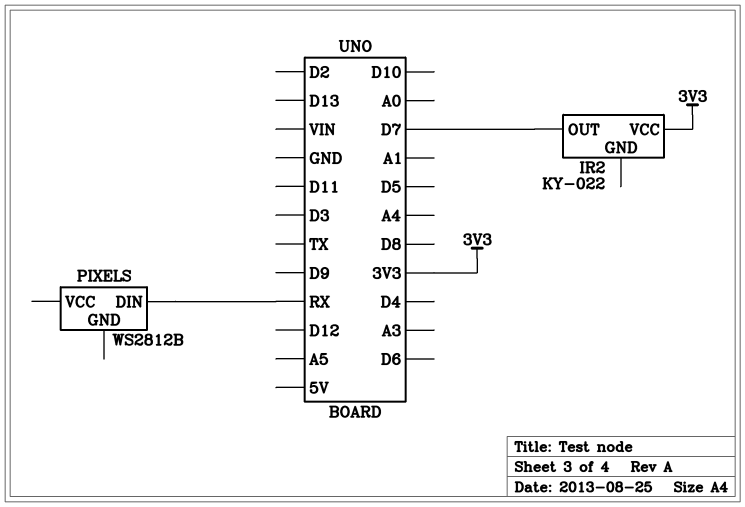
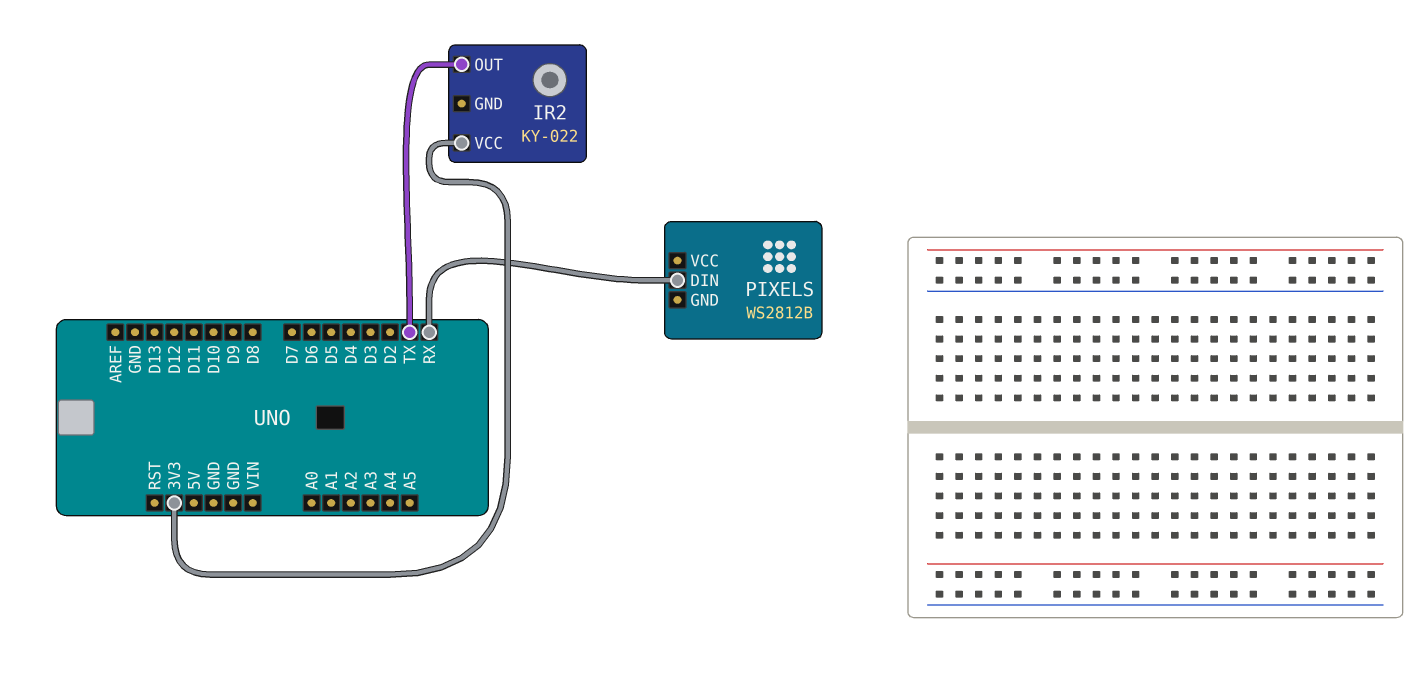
IR2 pin OUT: D7 -> TX

